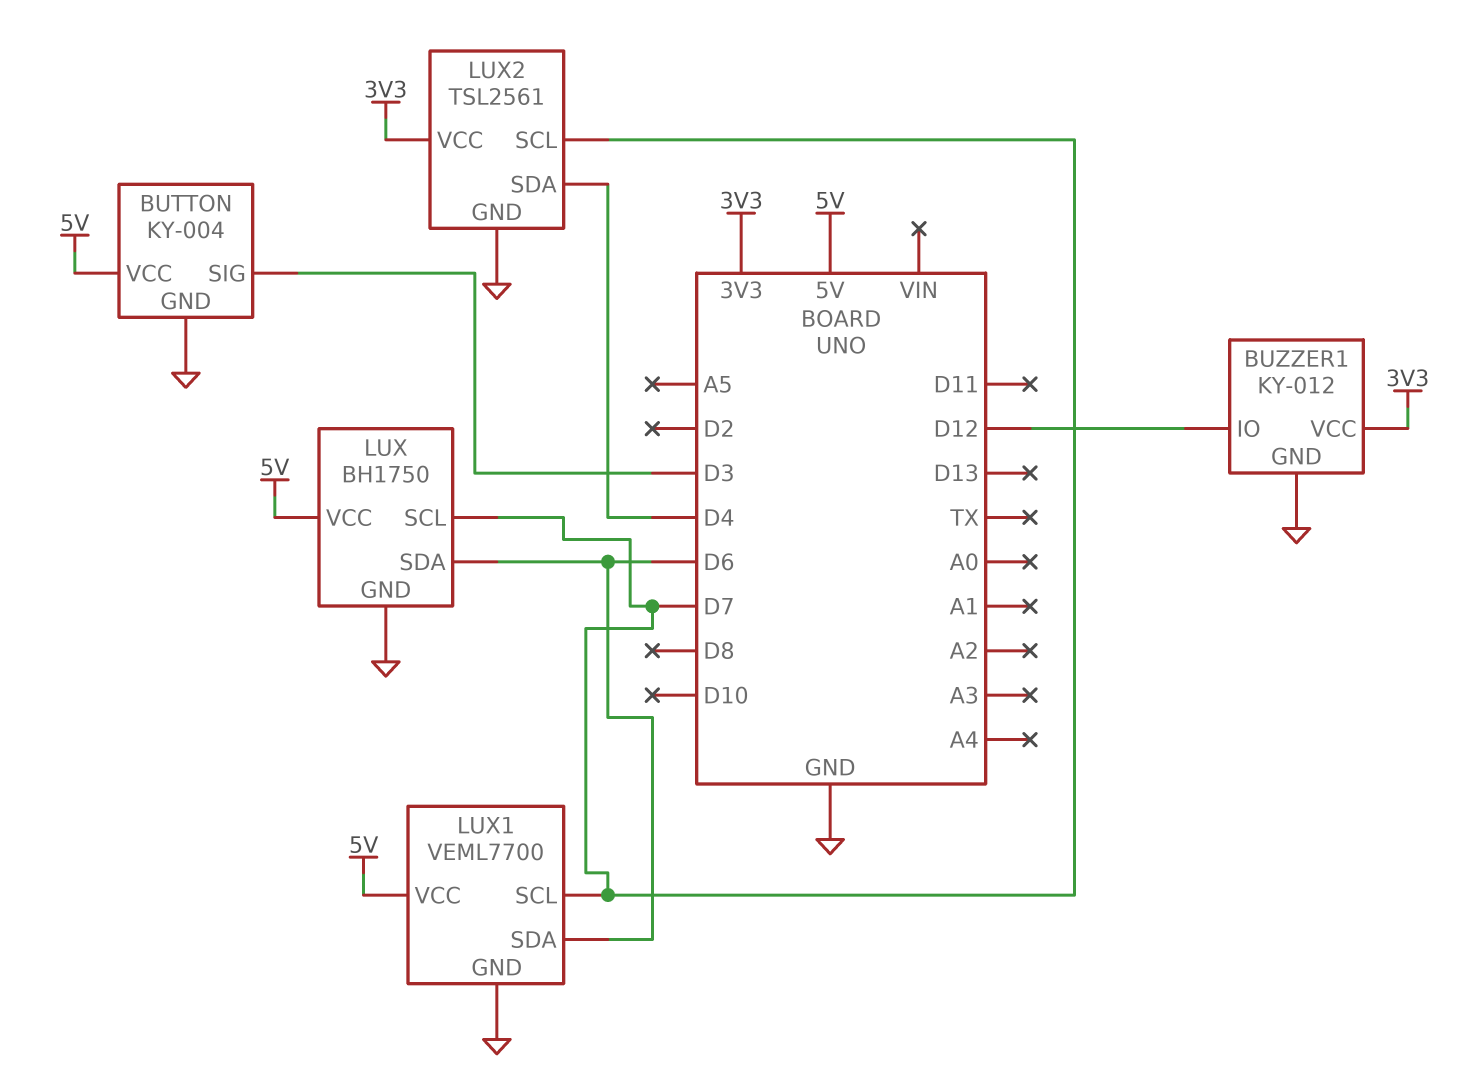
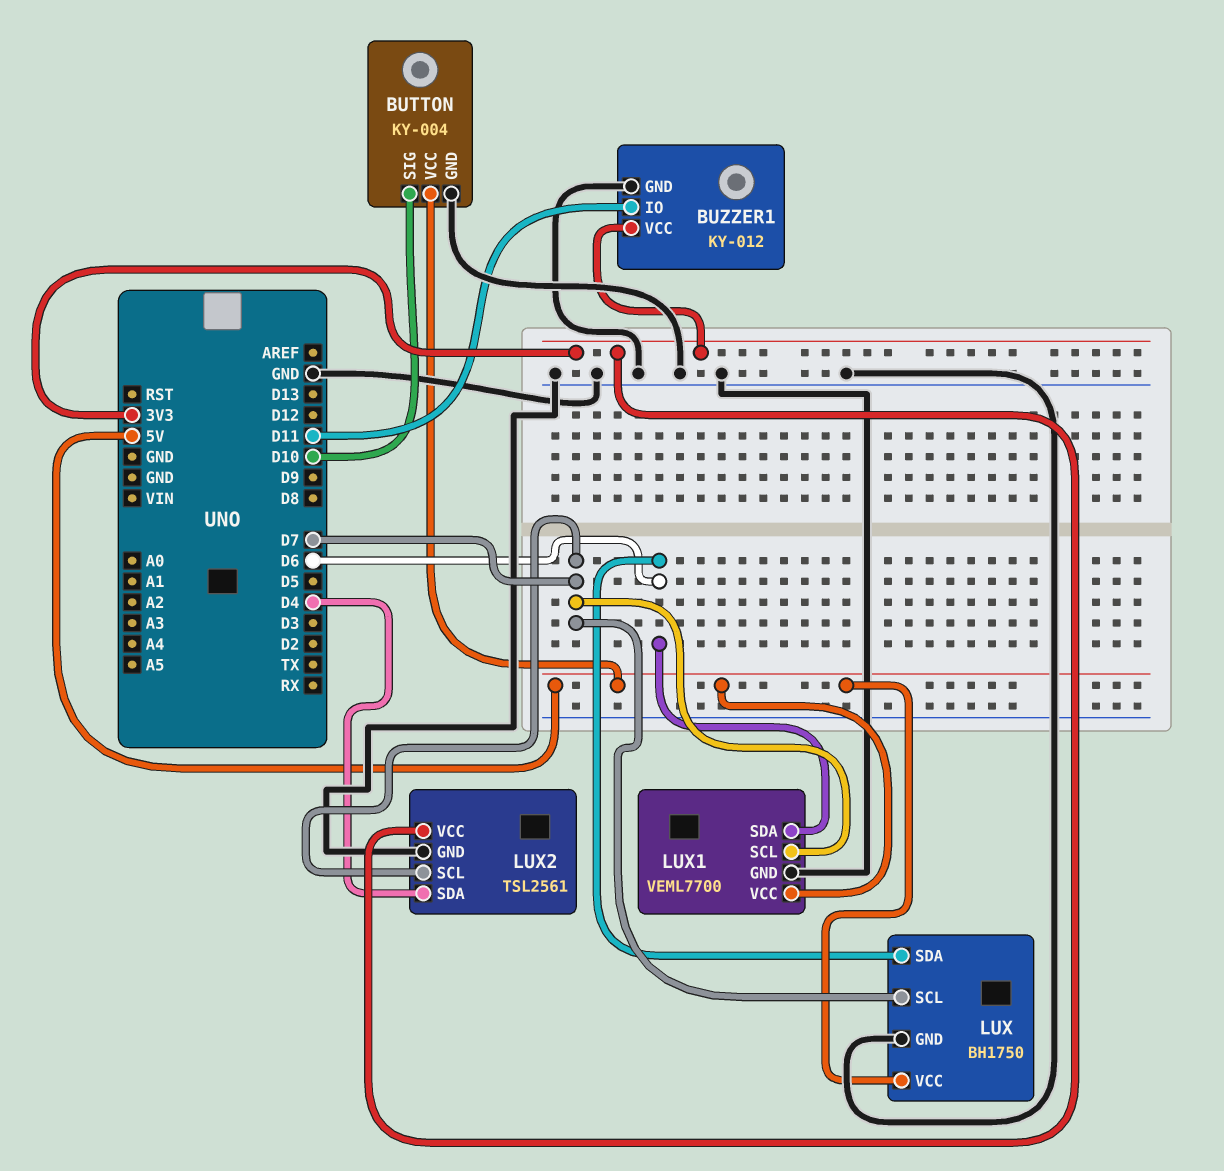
BUTTON pin SIG: D3 -> D10
BUZZER1 pin IO: D12 -> D11

